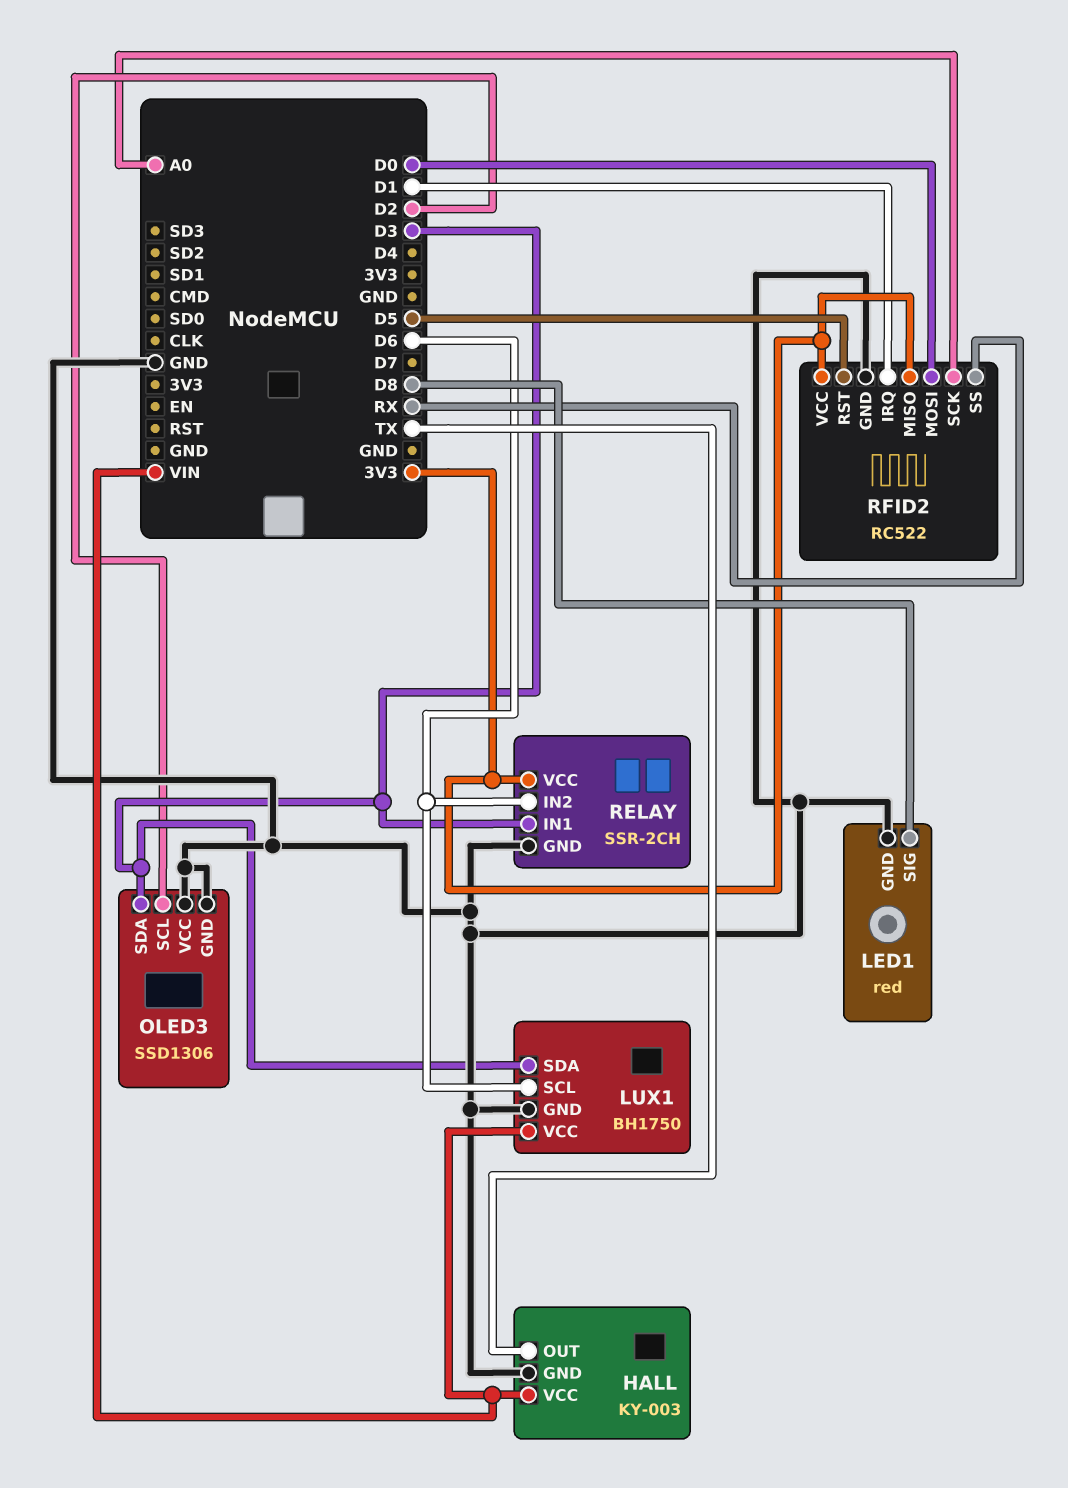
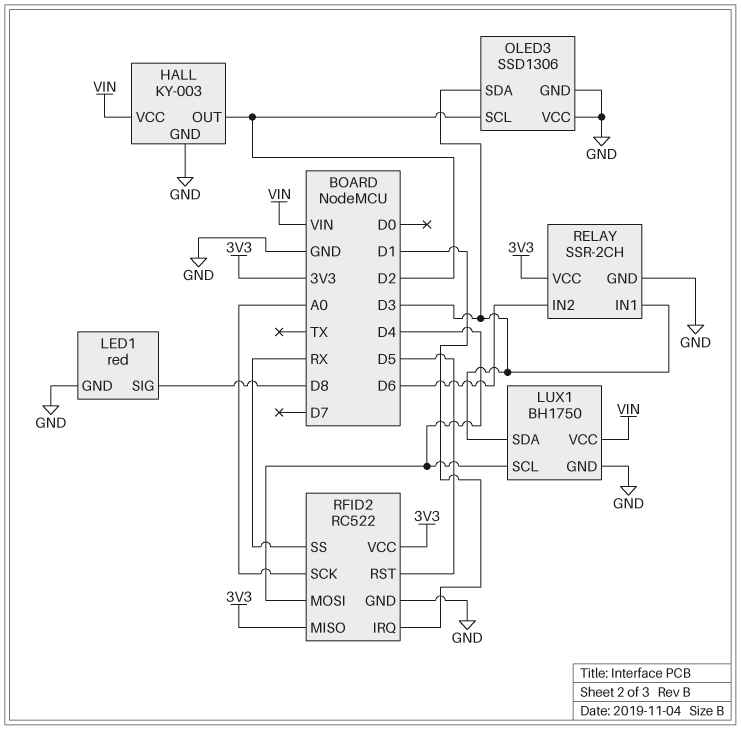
HALL pin OUT: TX -> D2
LUX1 pin SCL: D6 -> D4
RFID2 pin MOSI: D0 -> D4

